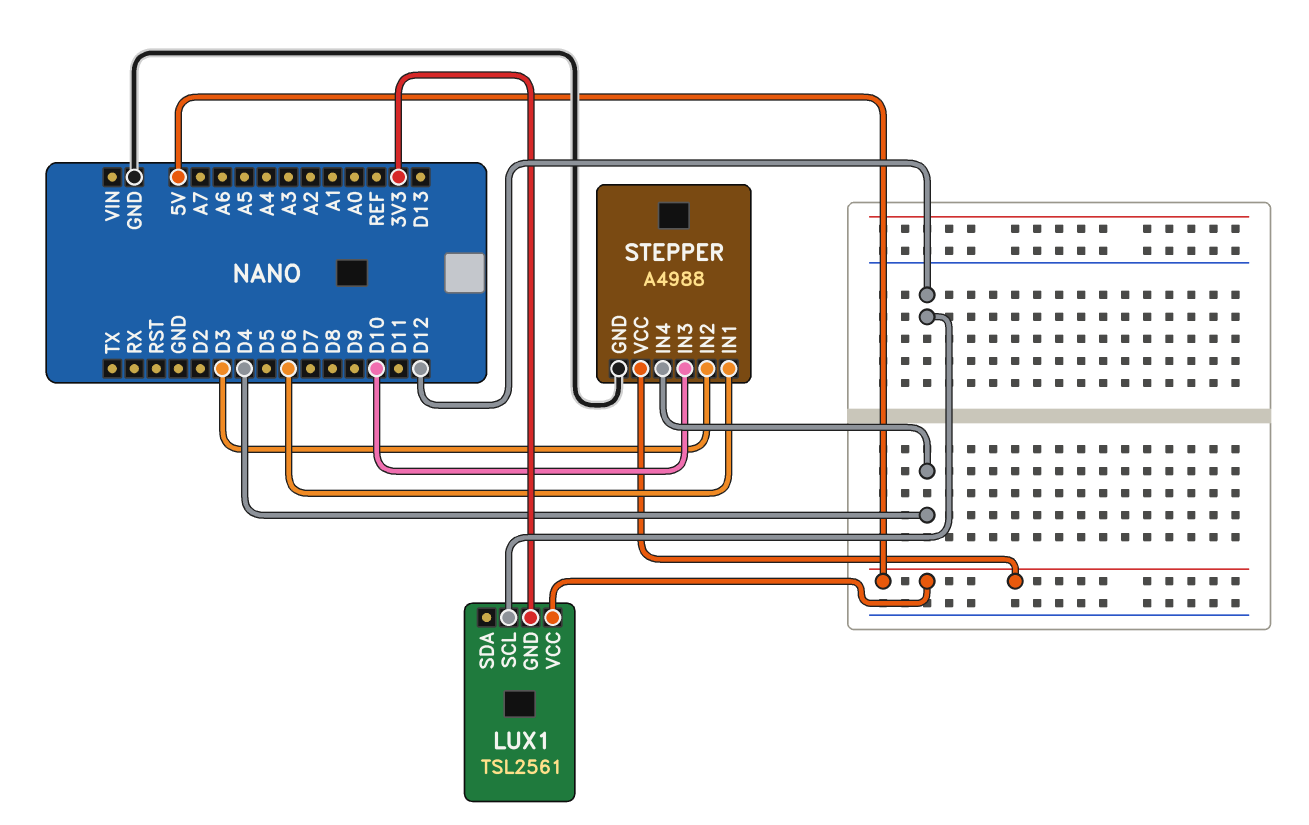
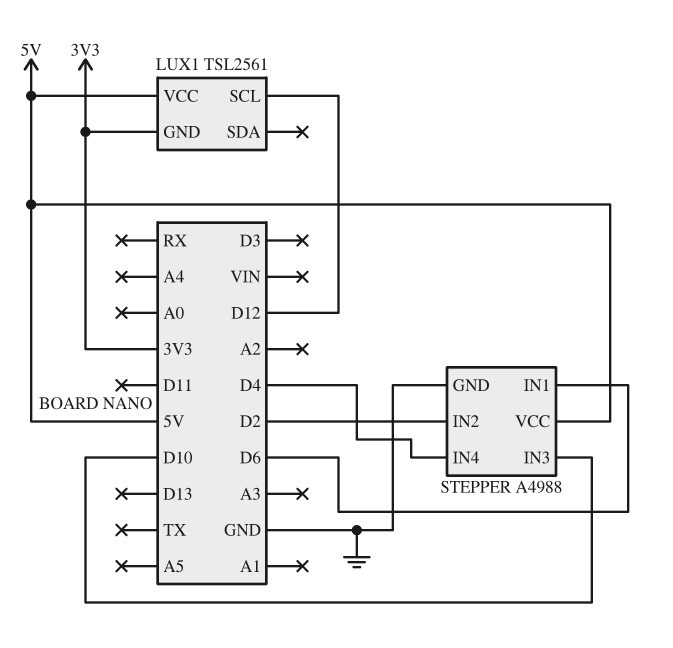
STEPPER pin IN2: D3 -> D2

